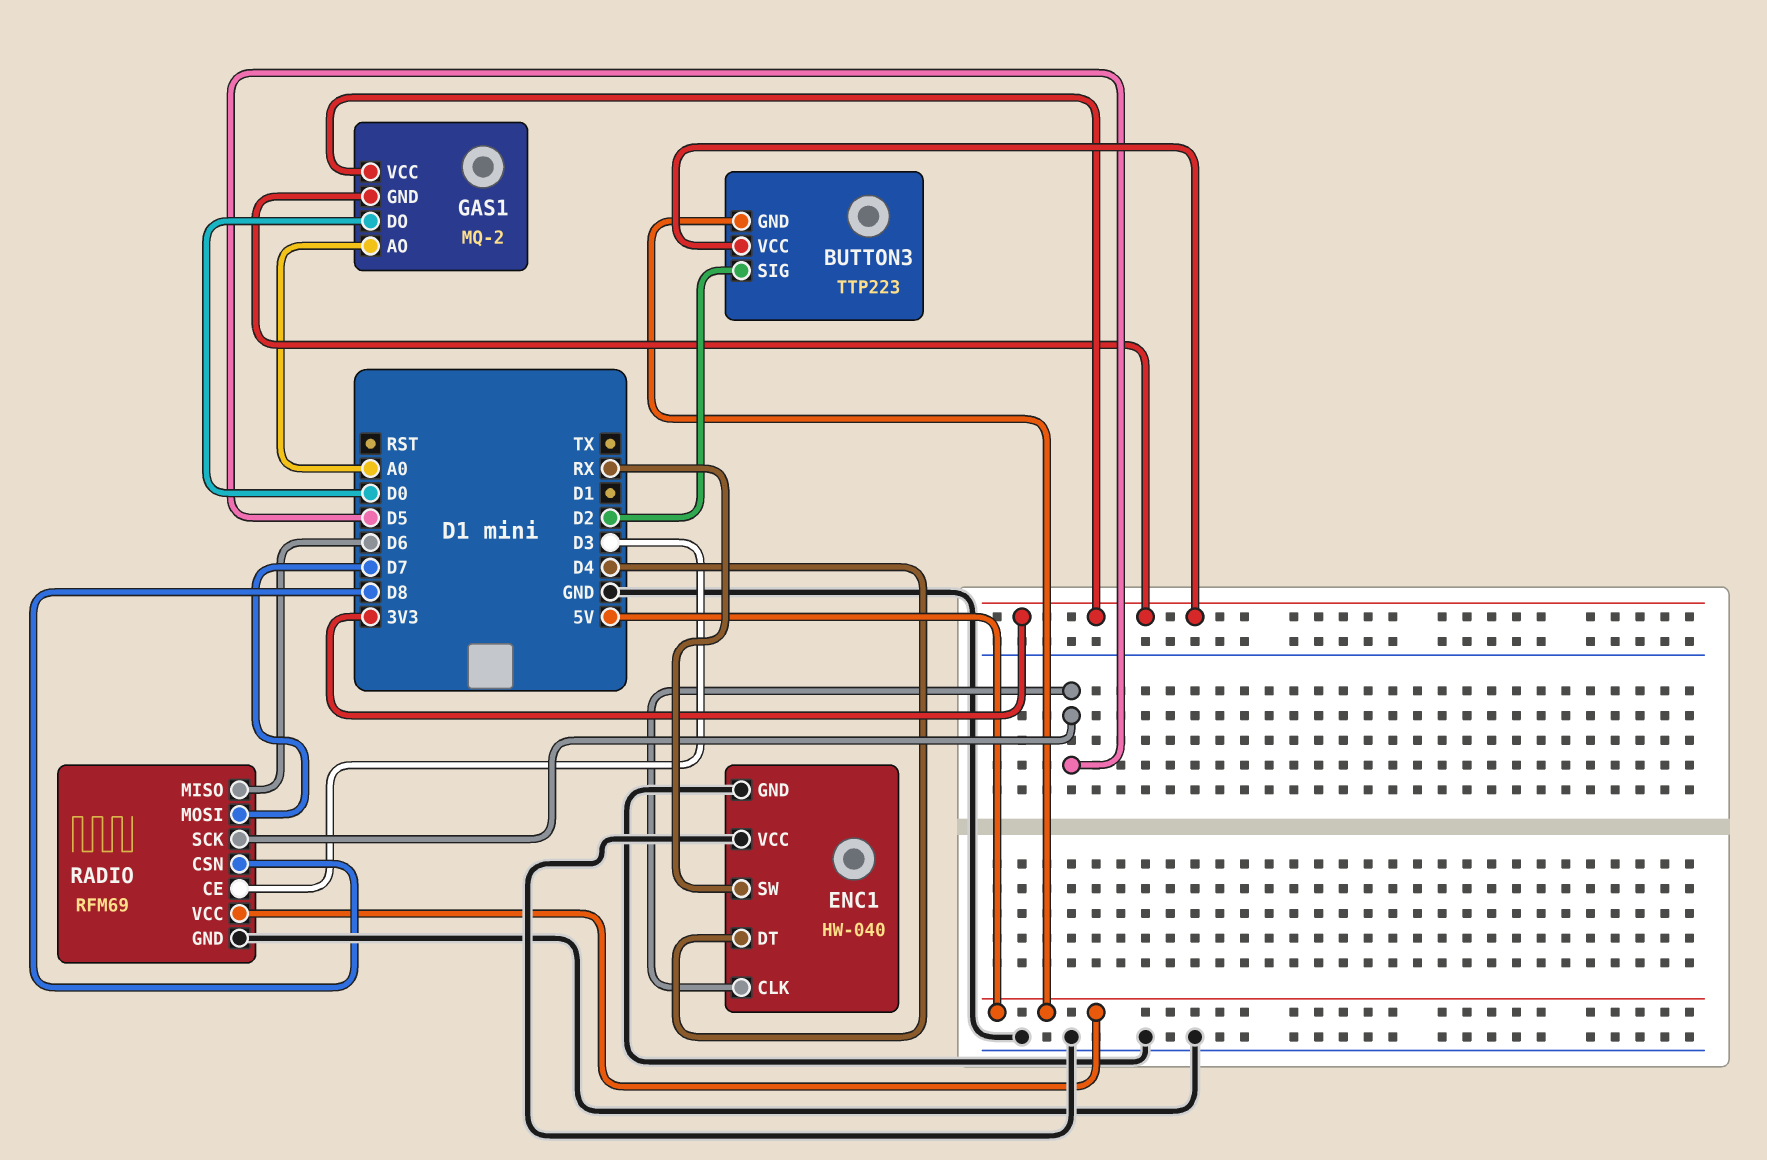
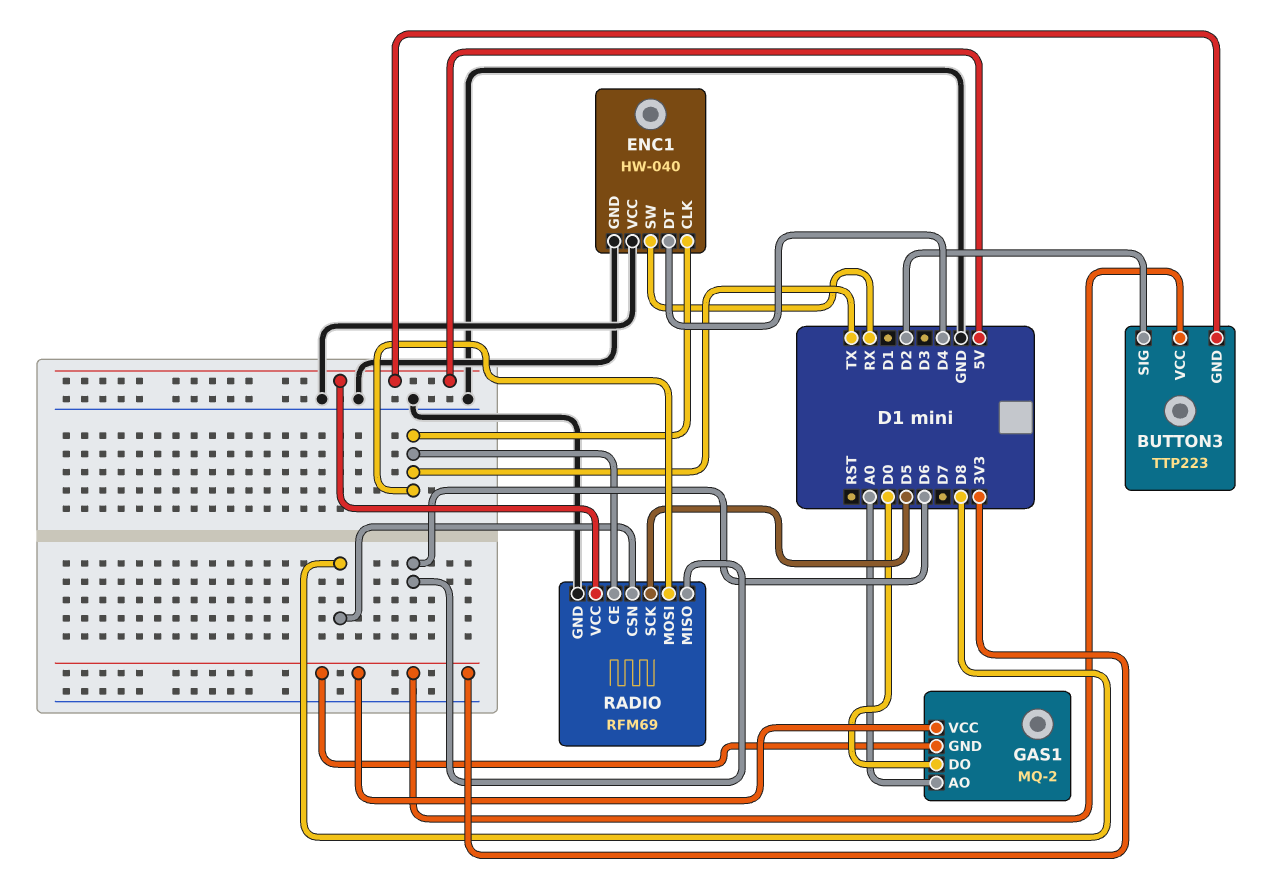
ENC1 pin CLK: D5 -> TX
RADIO pin CE: D3 -> TX
RADIO pin MOSI: D7 -> TX

